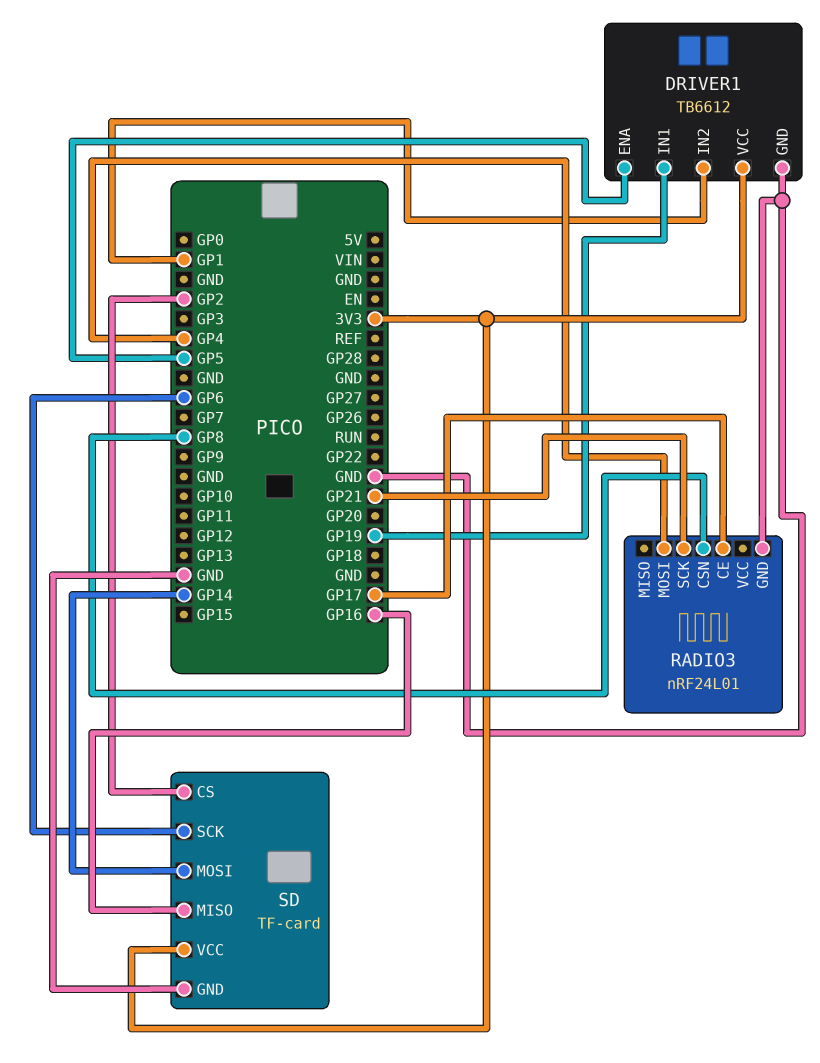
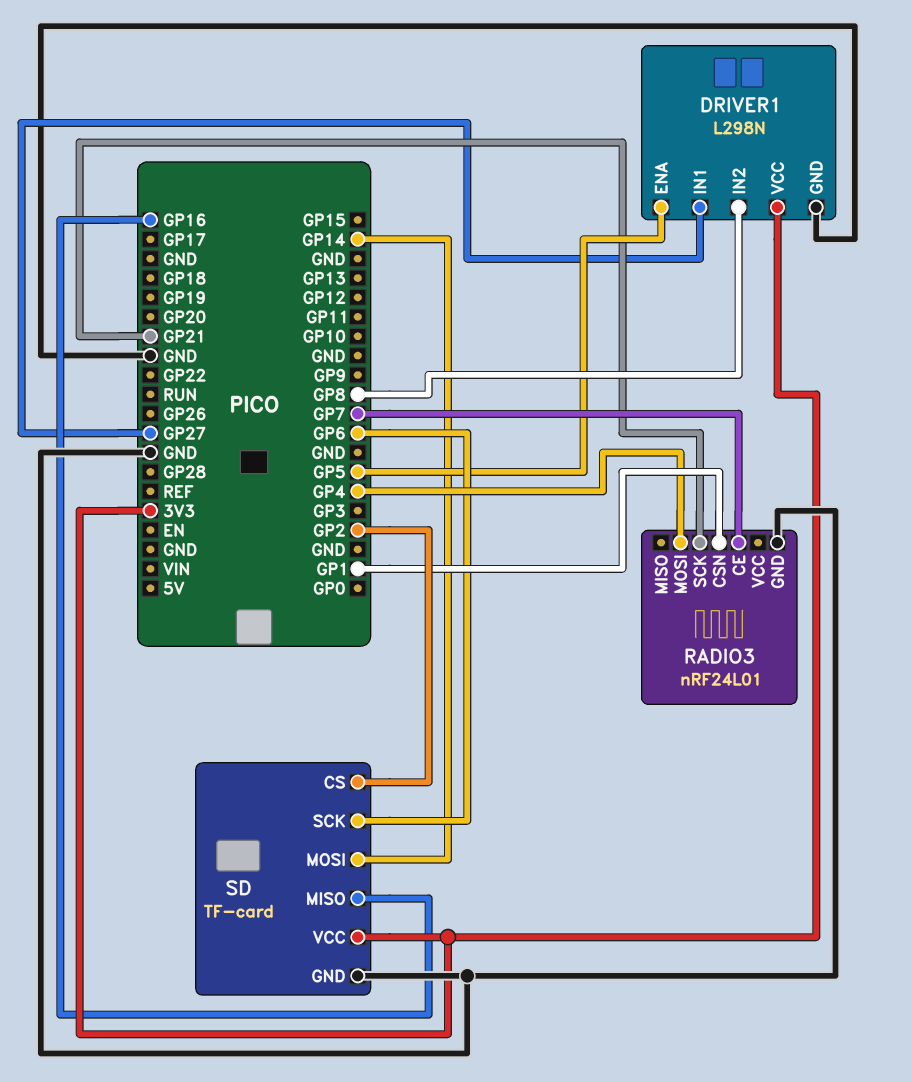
DRIVER1: TB6612 -> L298N
DRIVER1 pin IN1: GP19 -> GP27
DRIVER1 pin IN2: GP1 -> GP8
RADIO3 pin CE: GP17 -> GP7
RADIO3 pin CSN: GP8 -> GP1

